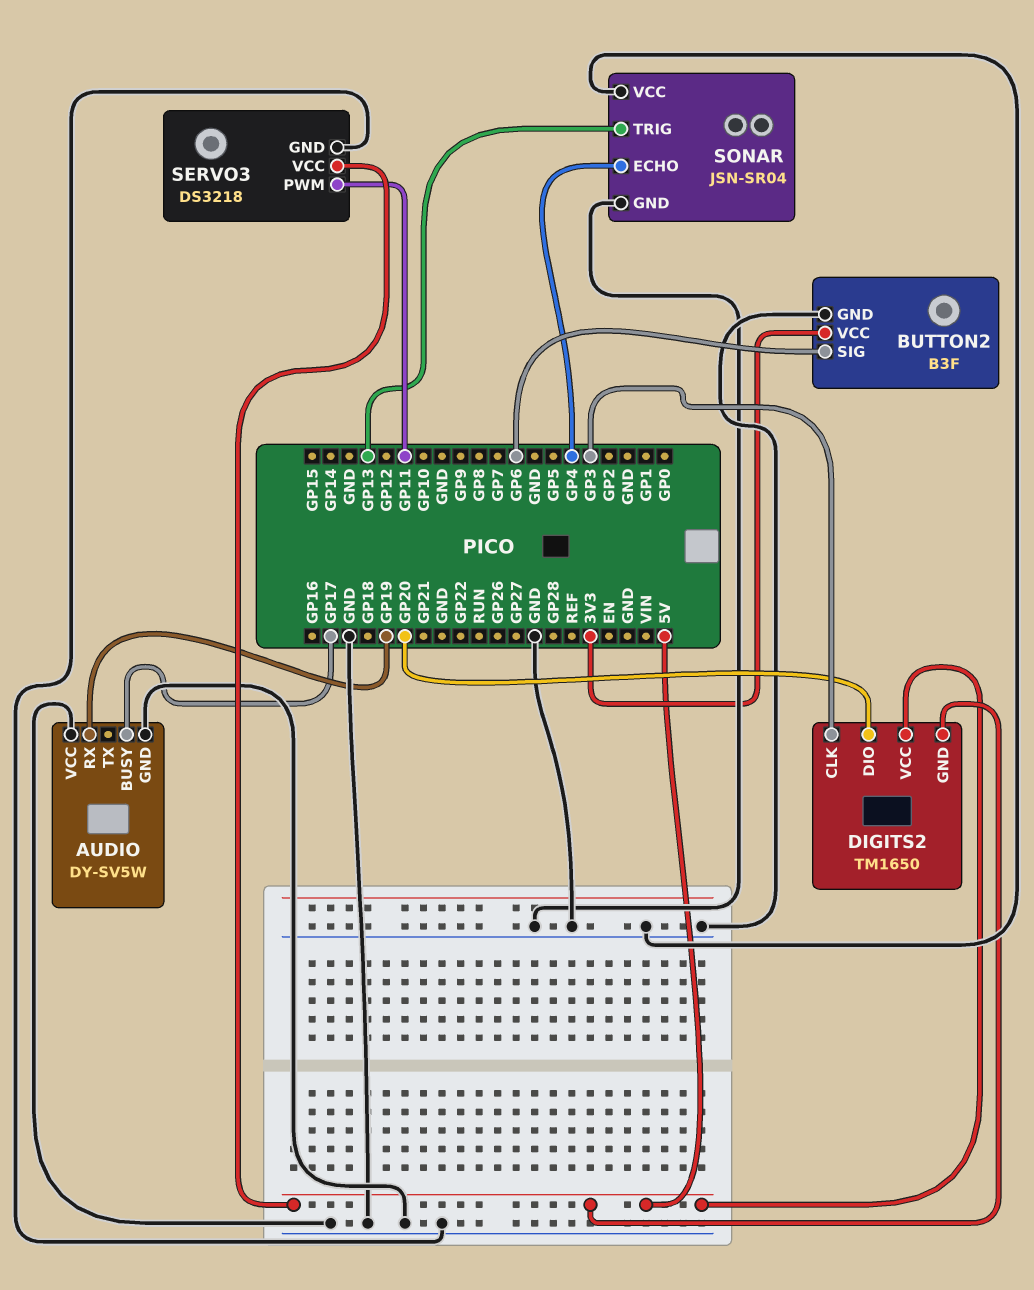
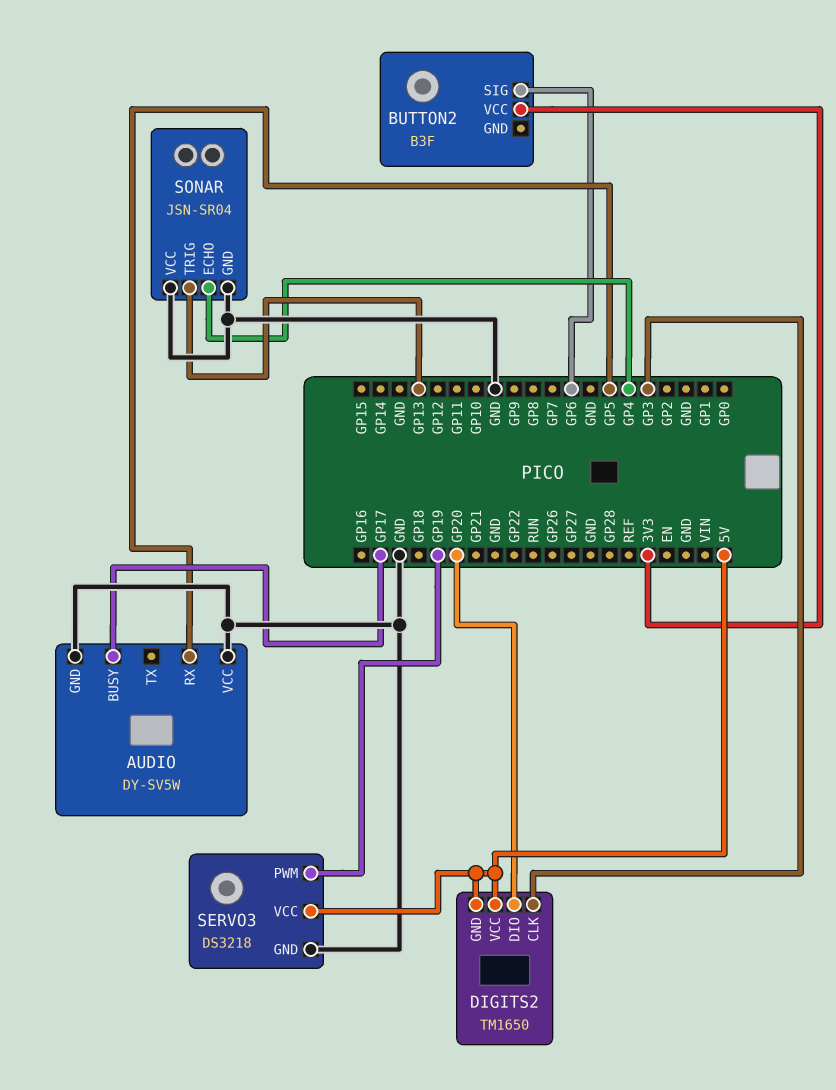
AUDIO pin RX: GP19 -> GP5
BUTTON2 pin GND: GND -> none
SERVO3 pin PWM: GP11 -> GP19

